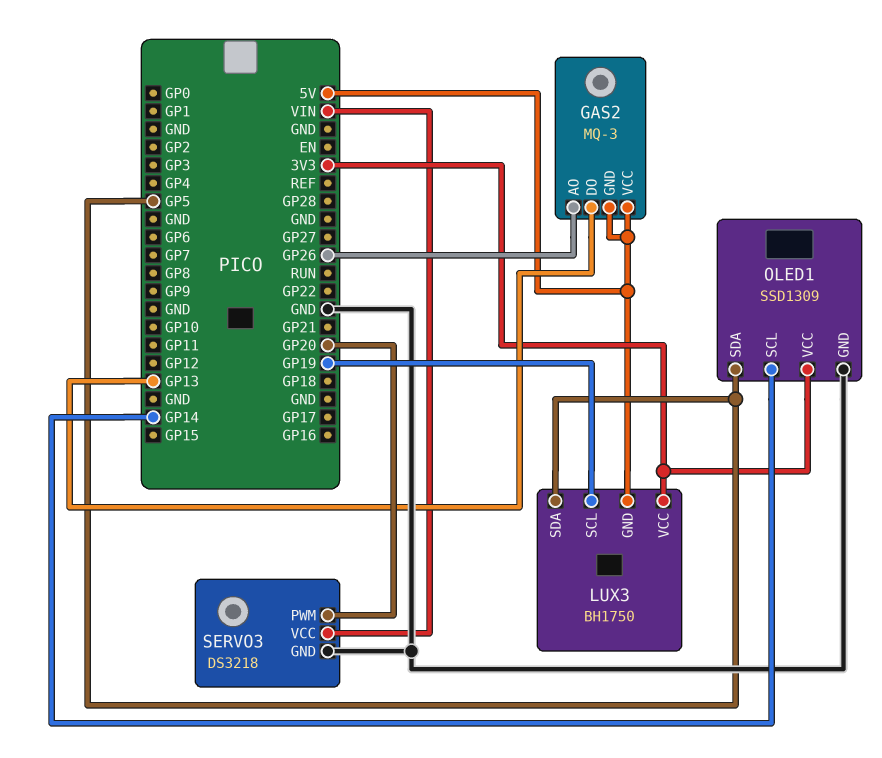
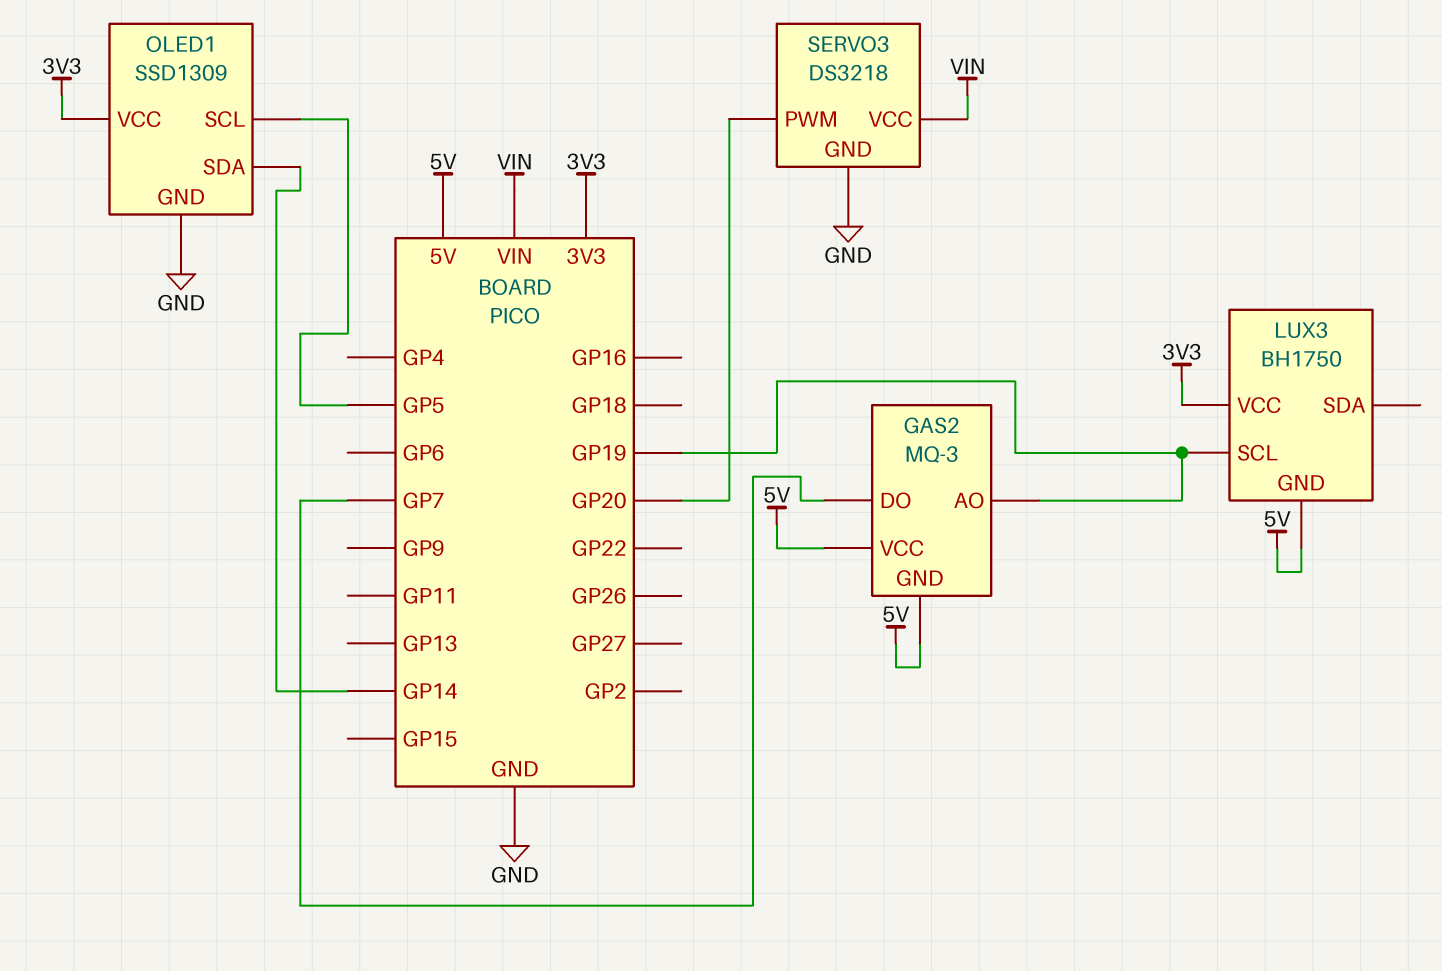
GAS2 pin AO: GP26 -> GP19
GAS2 pin DO: GP13 -> GP7
LUX3 pin SDA: GP5 -> none
OLED1 pin SCL: GP14 -> GP5
OLED1 pin SDA: GP5 -> GP14

